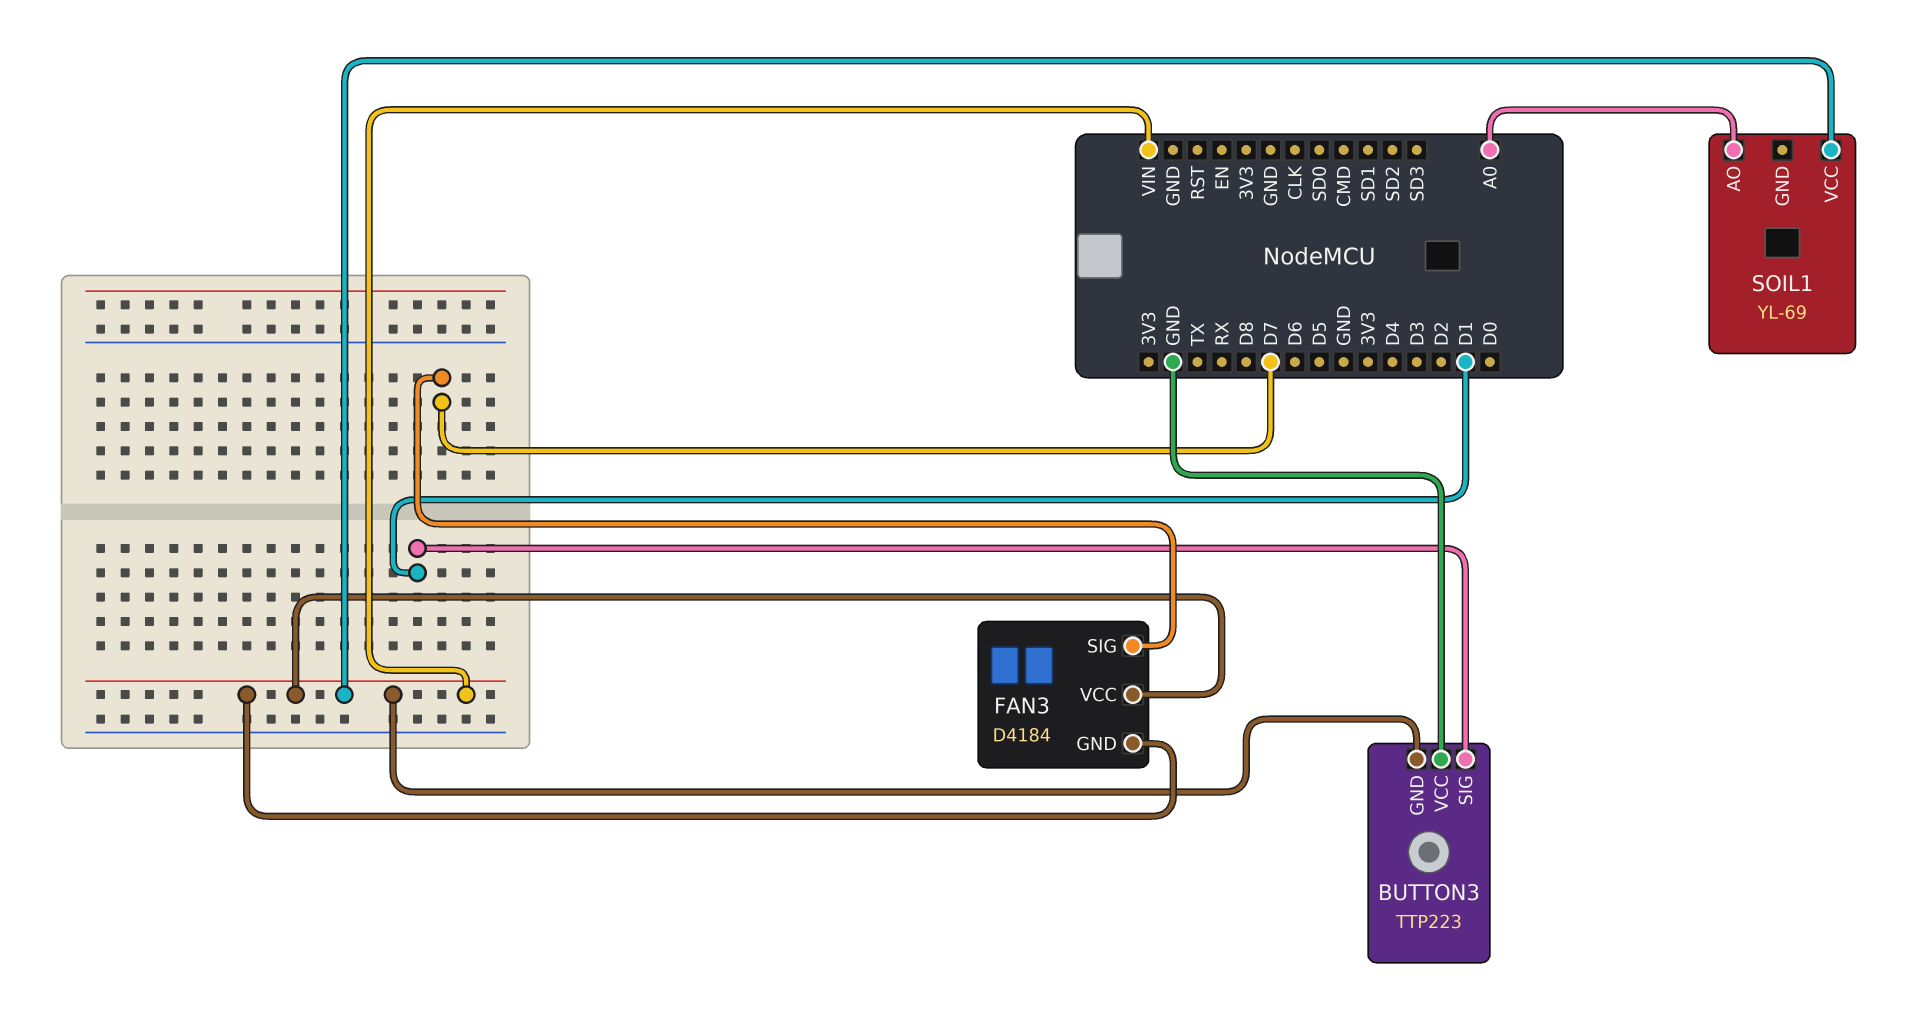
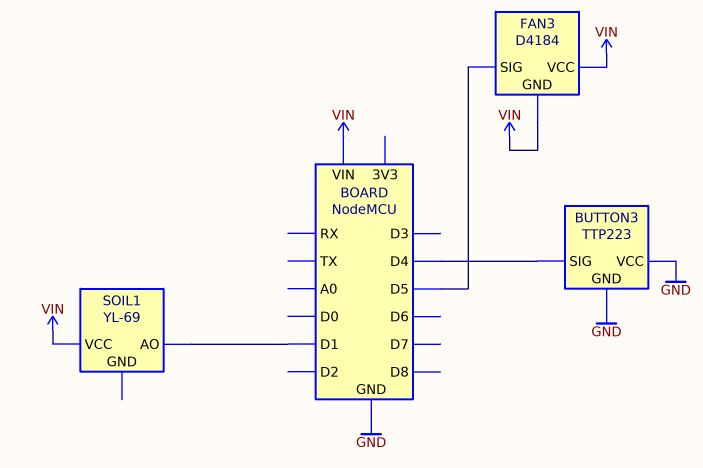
BUTTON3 pin GND: VIN -> GND
BUTTON3 pin SIG: D1 -> D4
FAN3 pin SIG: D7 -> D5
SOIL1 pin AO: A0 -> D1

